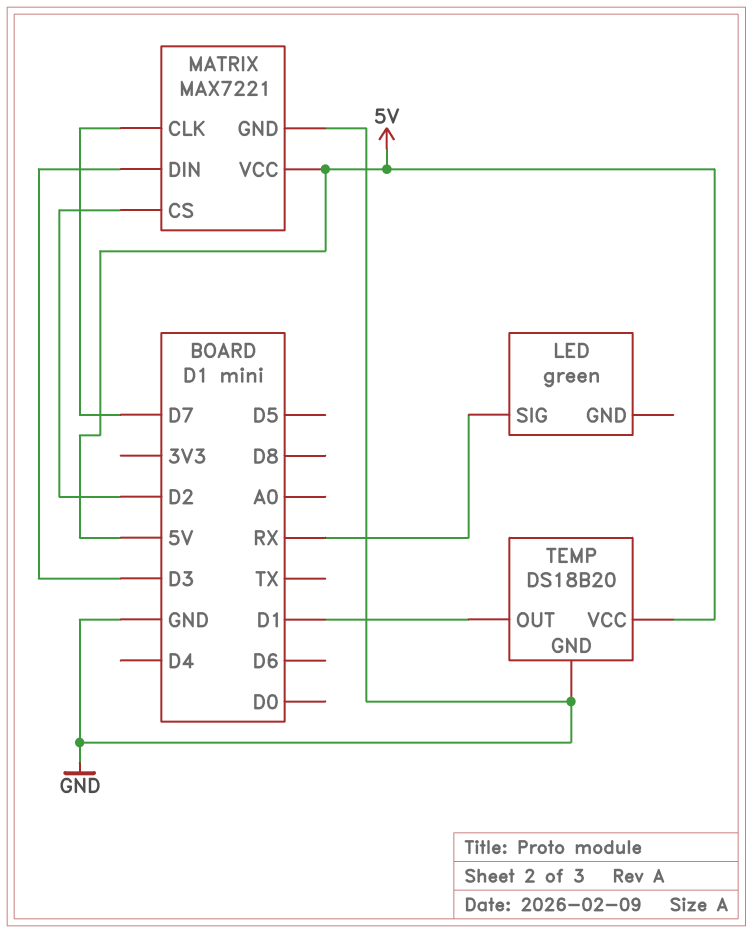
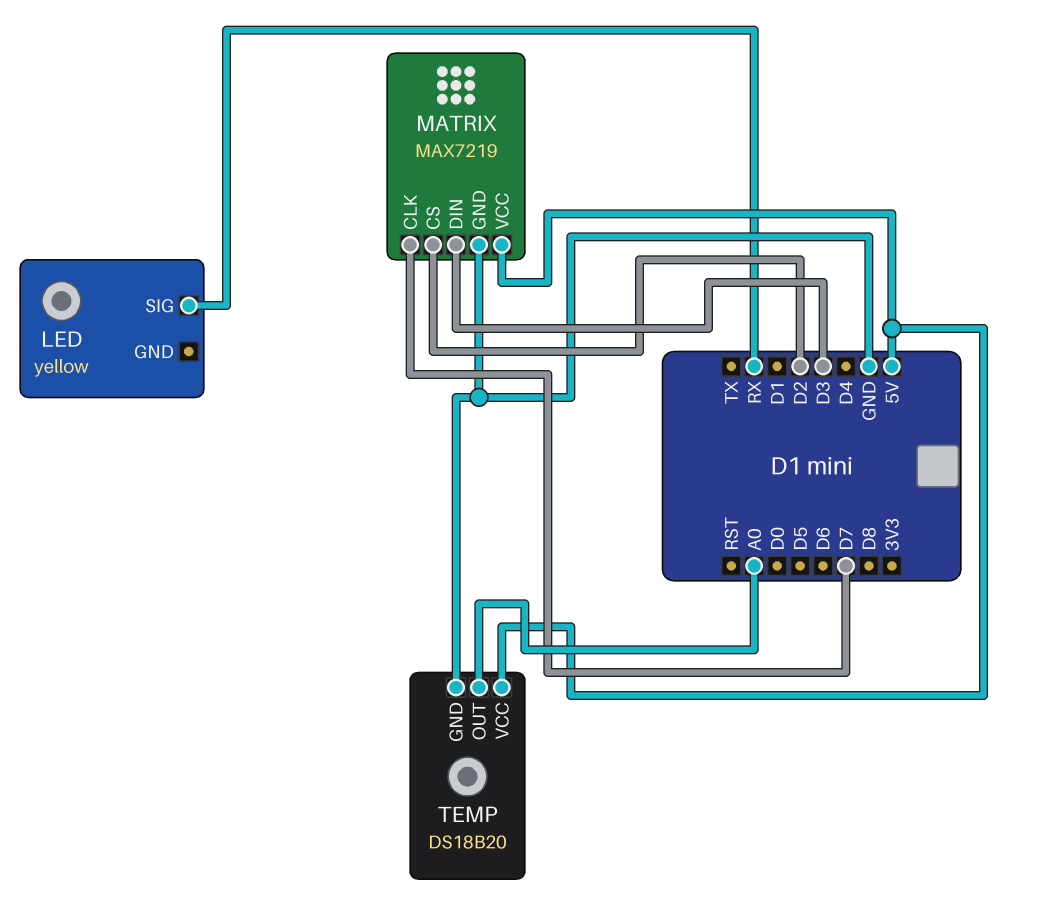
LED: green -> yellow
MATRIX: MAX7221 -> MAX7219
TEMP pin OUT: D1 -> A0

